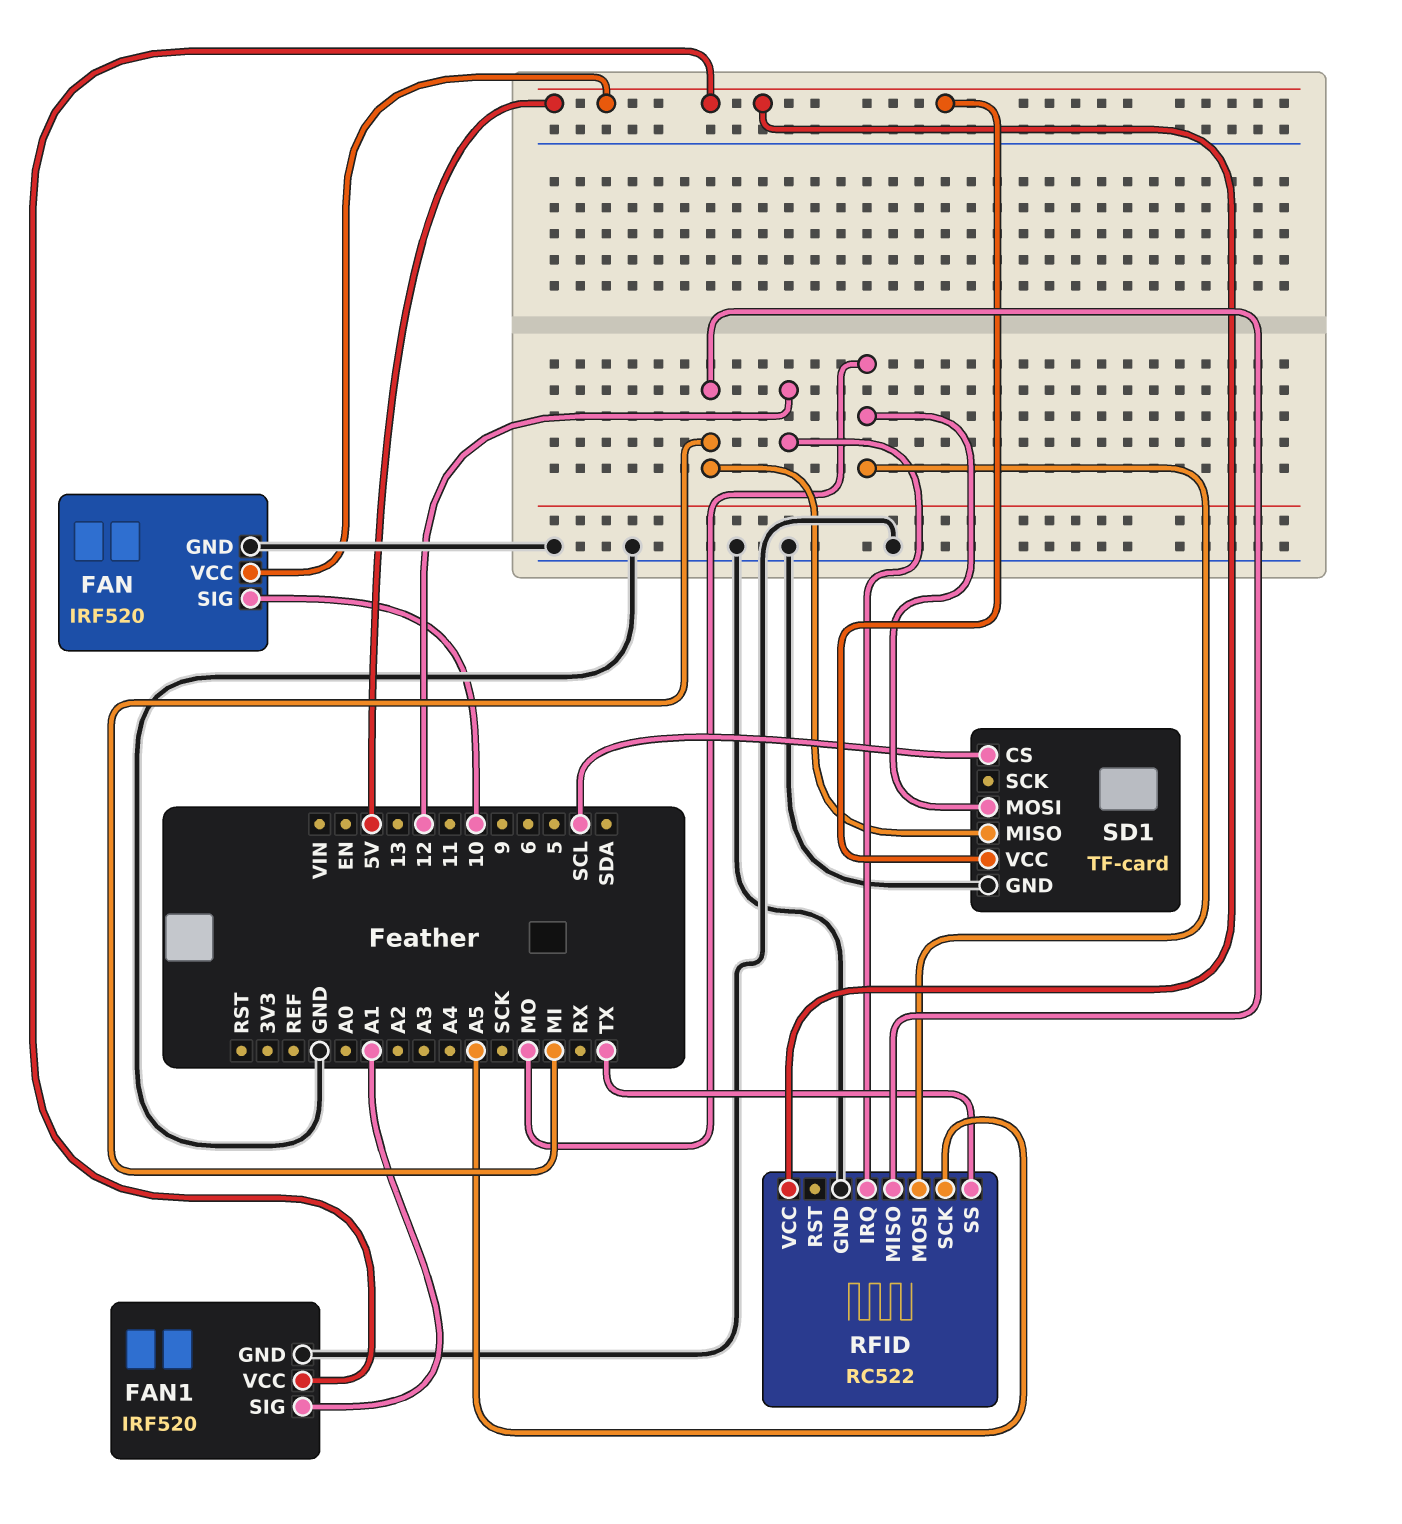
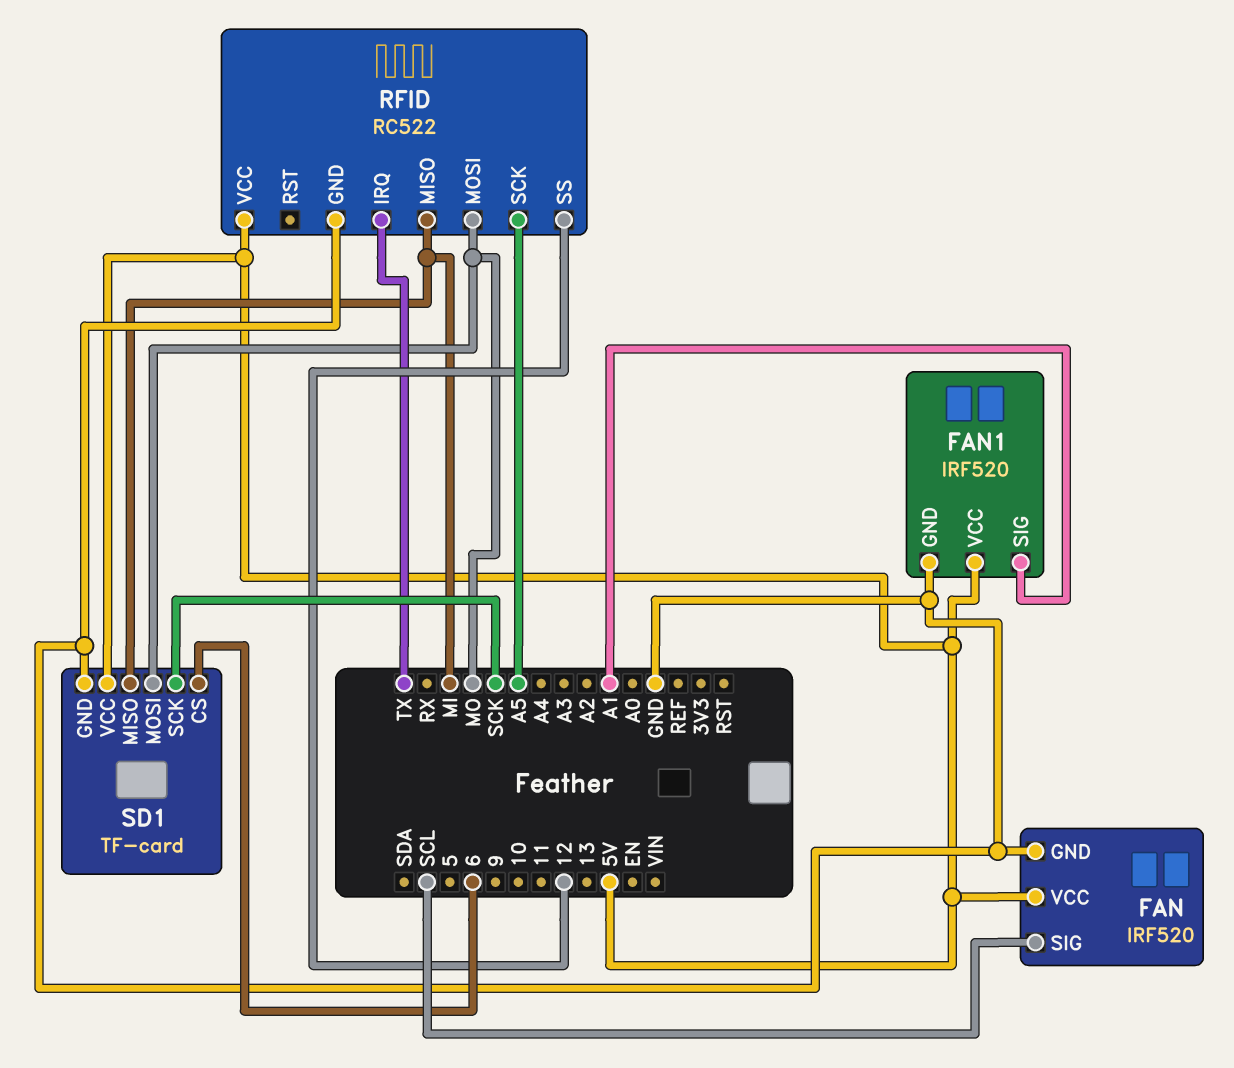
FAN pin SIG: 10 -> SCL
RFID pin IRQ: 12 -> TX
RFID pin SS: TX -> 12
SD1 pin CS: SCL -> 6
SD1 pin SCK: none -> SCK

